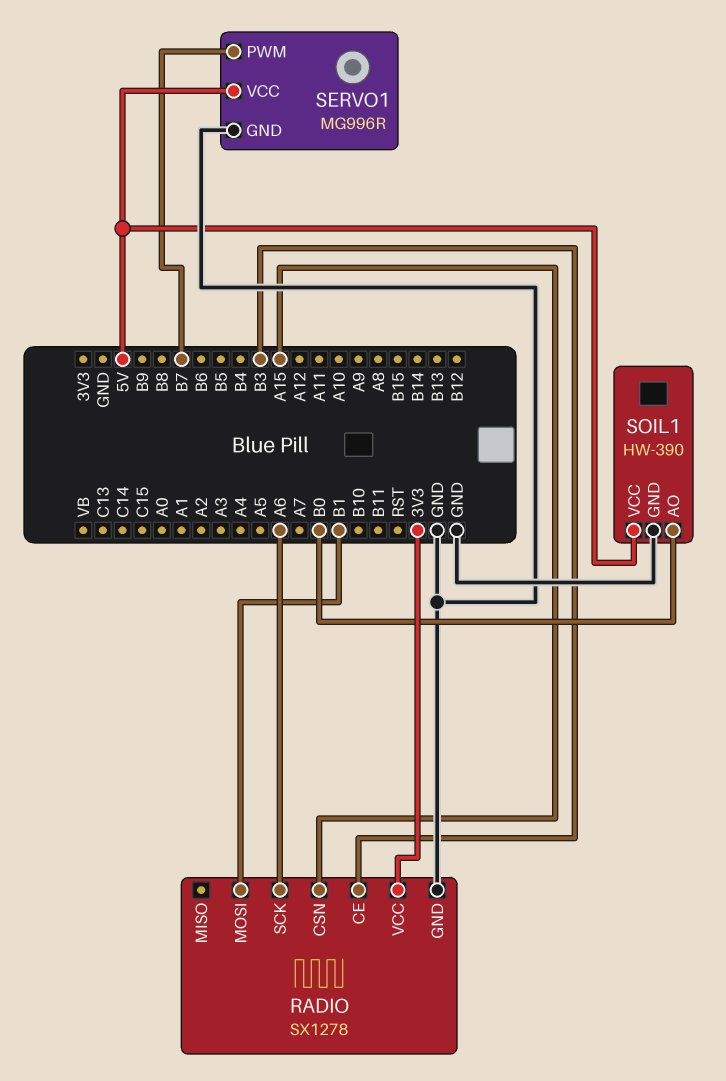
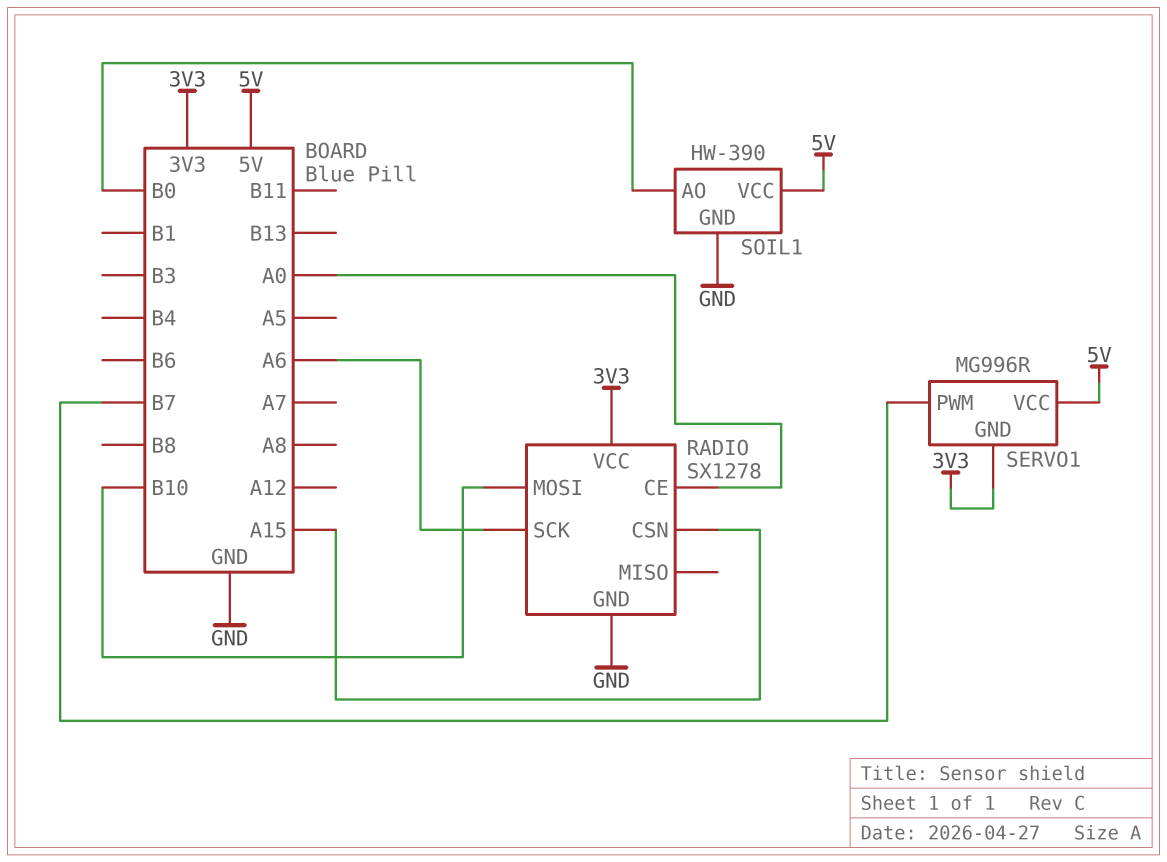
RADIO pin CE: B3 -> A0
RADIO pin MOSI: B1 -> B10
SERVO1 pin GND: GND -> 3V3

